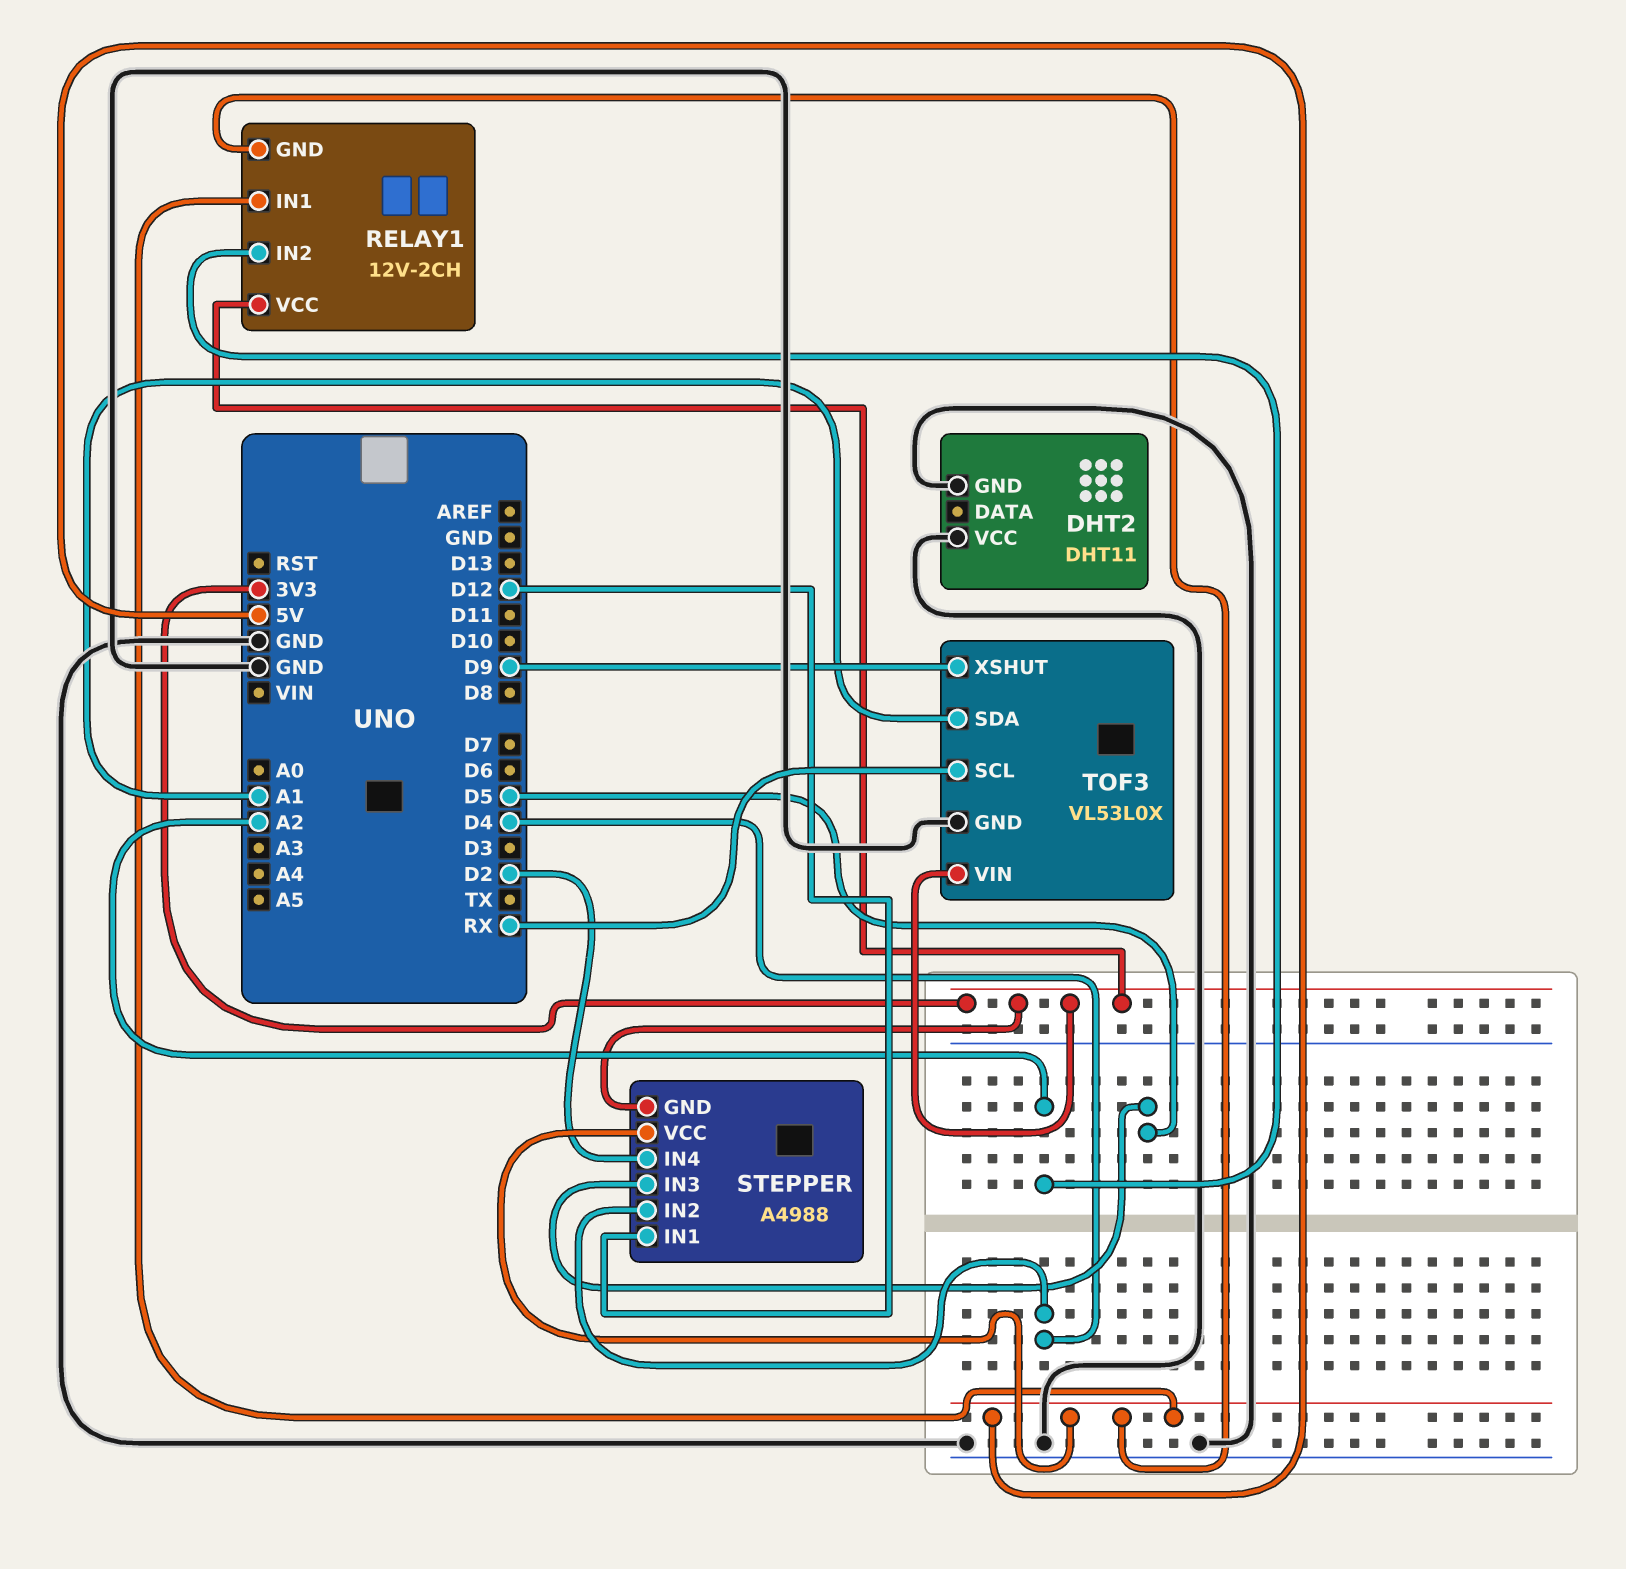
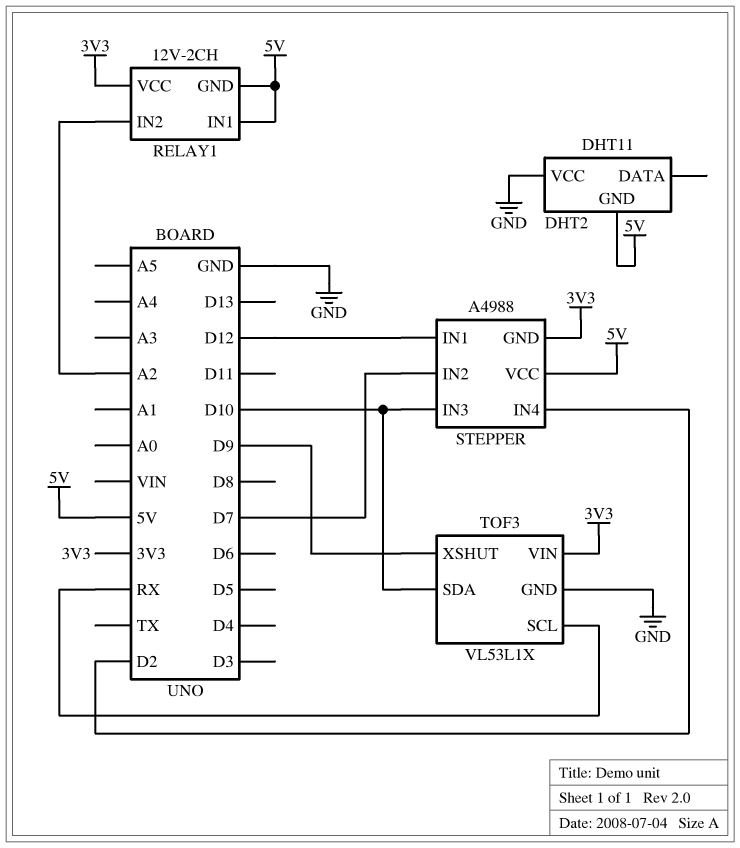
DHT2 pin GND: GND -> 5V
STEPPER pin IN2: D4 -> D7
STEPPER pin IN3: D5 -> D10
TOF3: VL53L0X -> VL53L1X
TOF3 pin SDA: A1 -> D10

